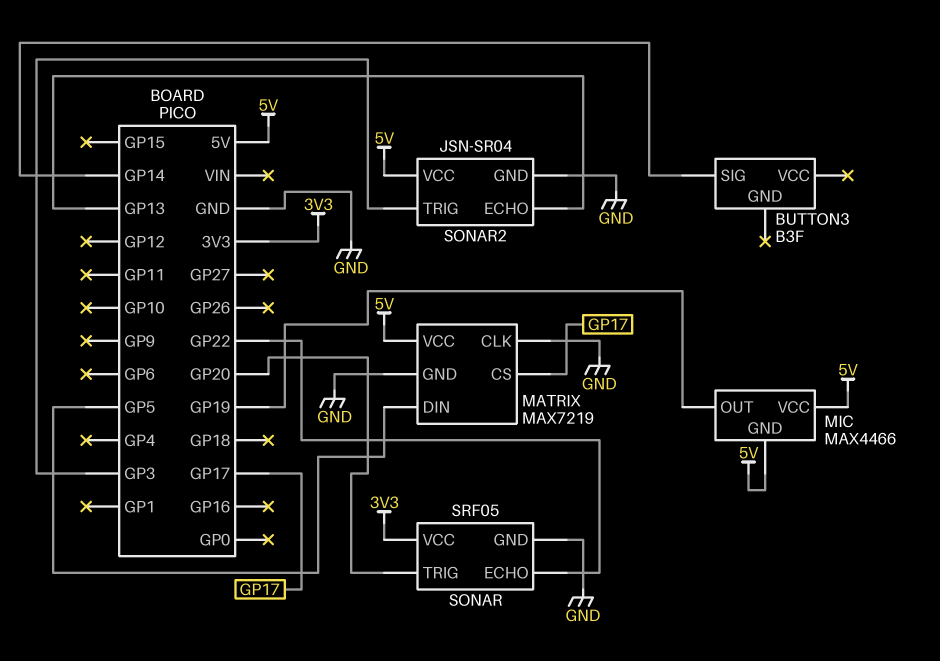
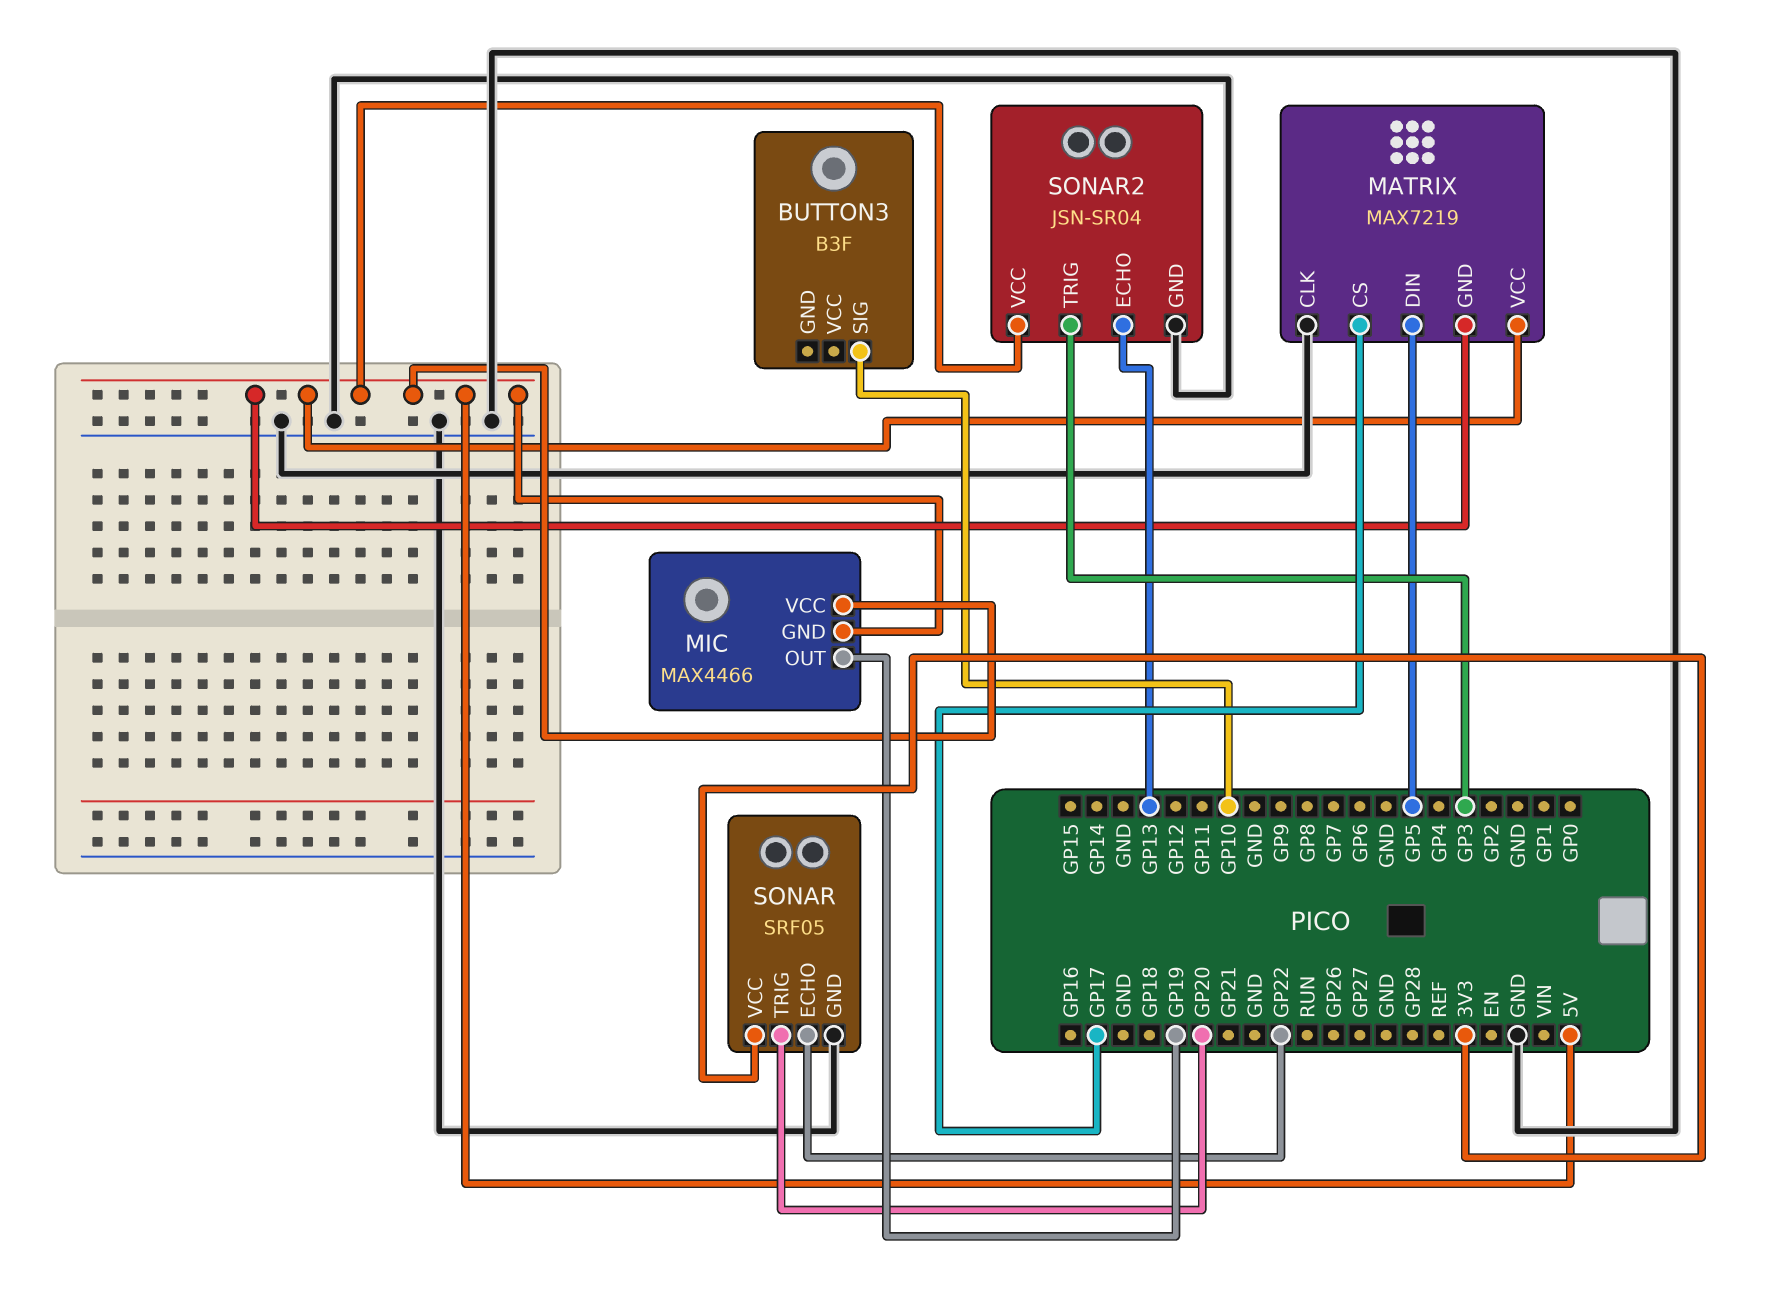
BUTTON3 pin SIG: GP14 -> GP10
MATRIX pin GND: GND -> 5V

